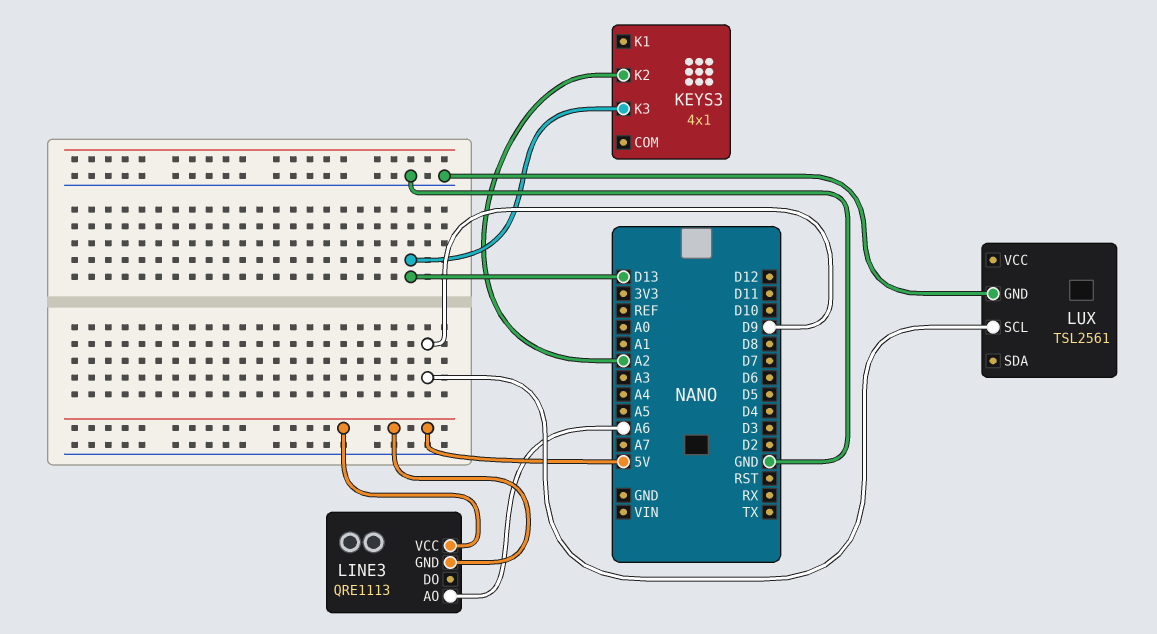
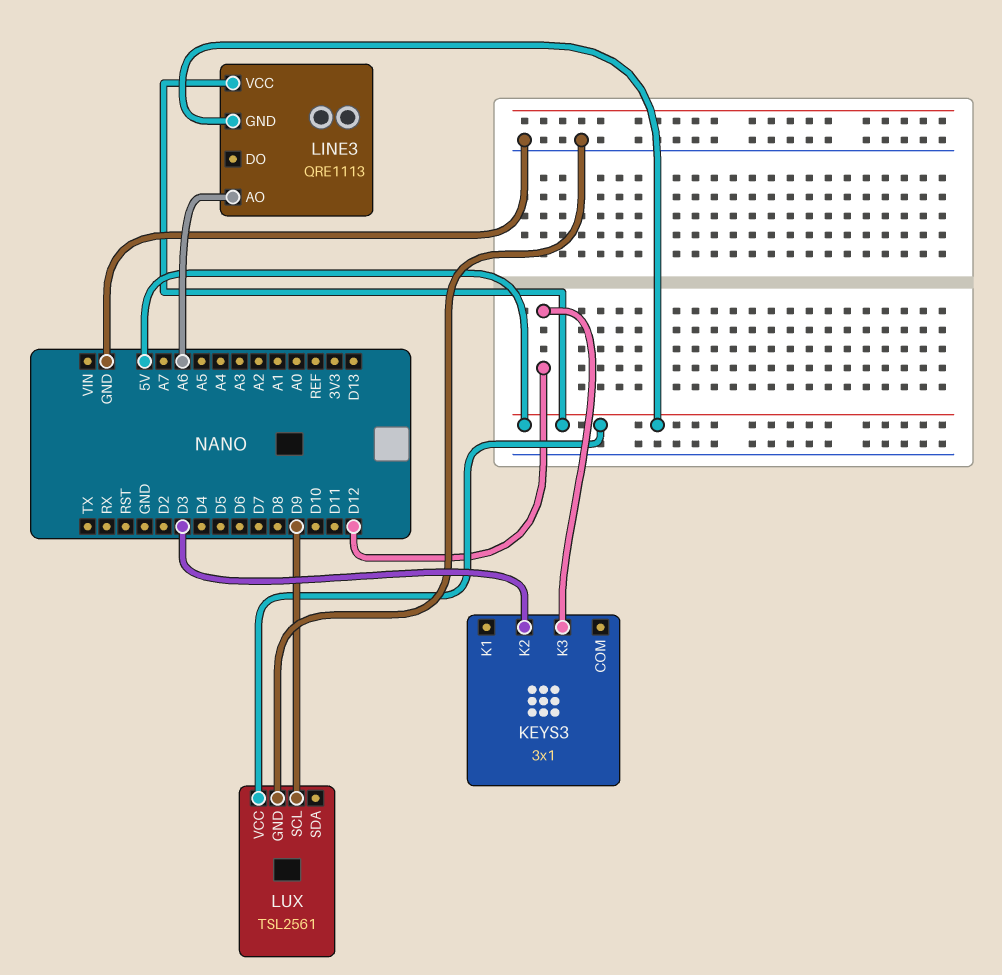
KEYS3: 4x1 -> 3x1
KEYS3 pin K2: A2 -> D3
KEYS3 pin K3: D13 -> D12
LUX pin VCC: none -> 5V

